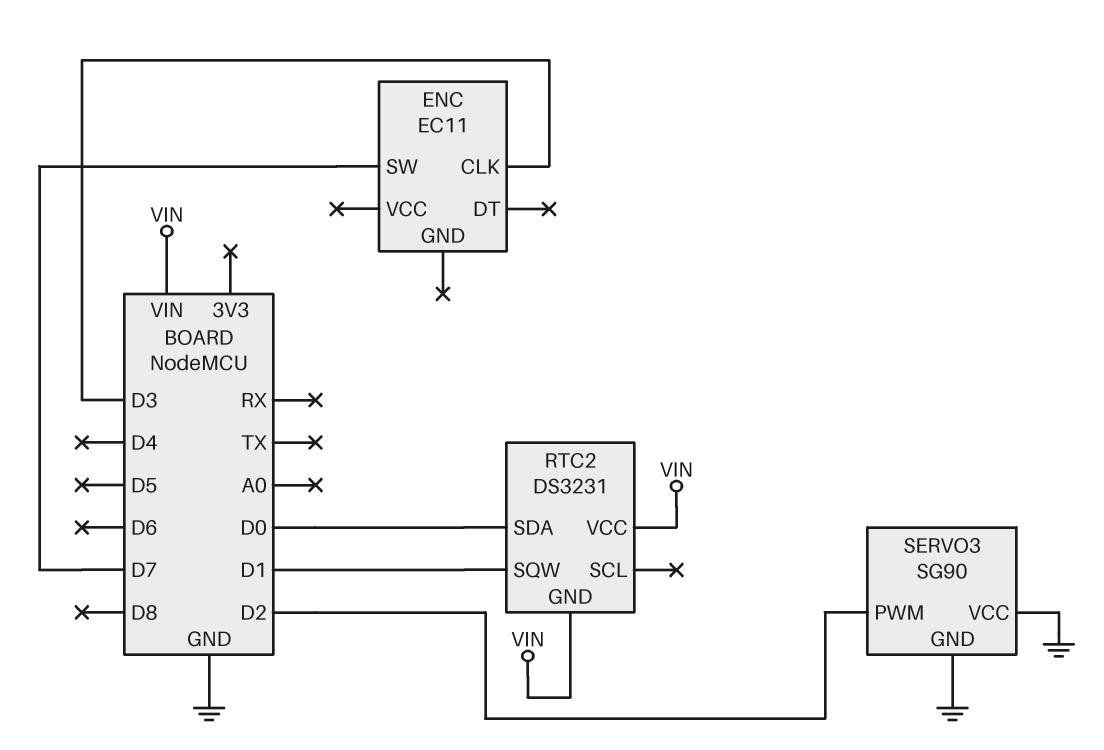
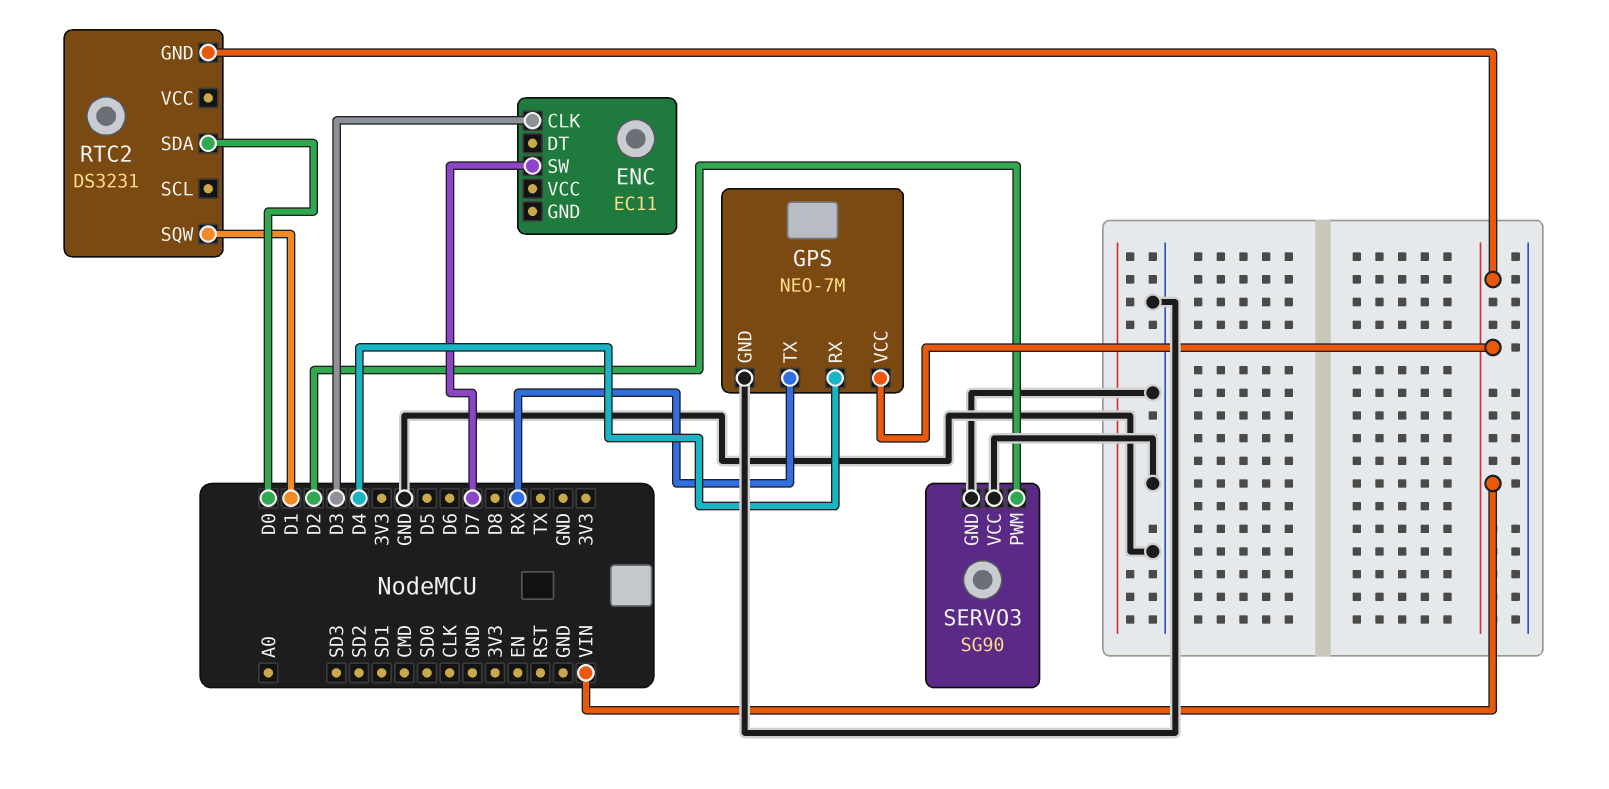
GPS: none -> NEO-7M
GPS pin GND: none -> GND
GPS pin RX: none -> D4
GPS pin TX: none -> RX
GPS pin VCC: none -> VIN
RTC2 pin VCC: VIN -> none

